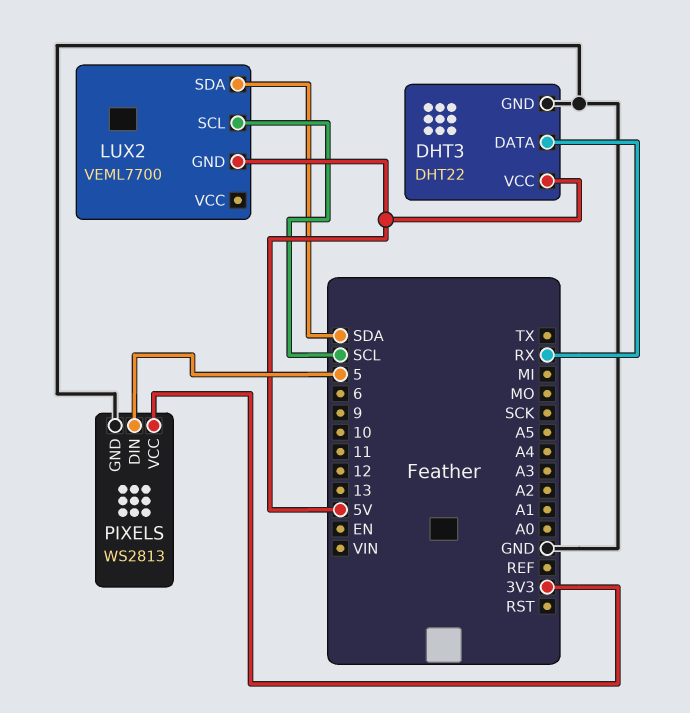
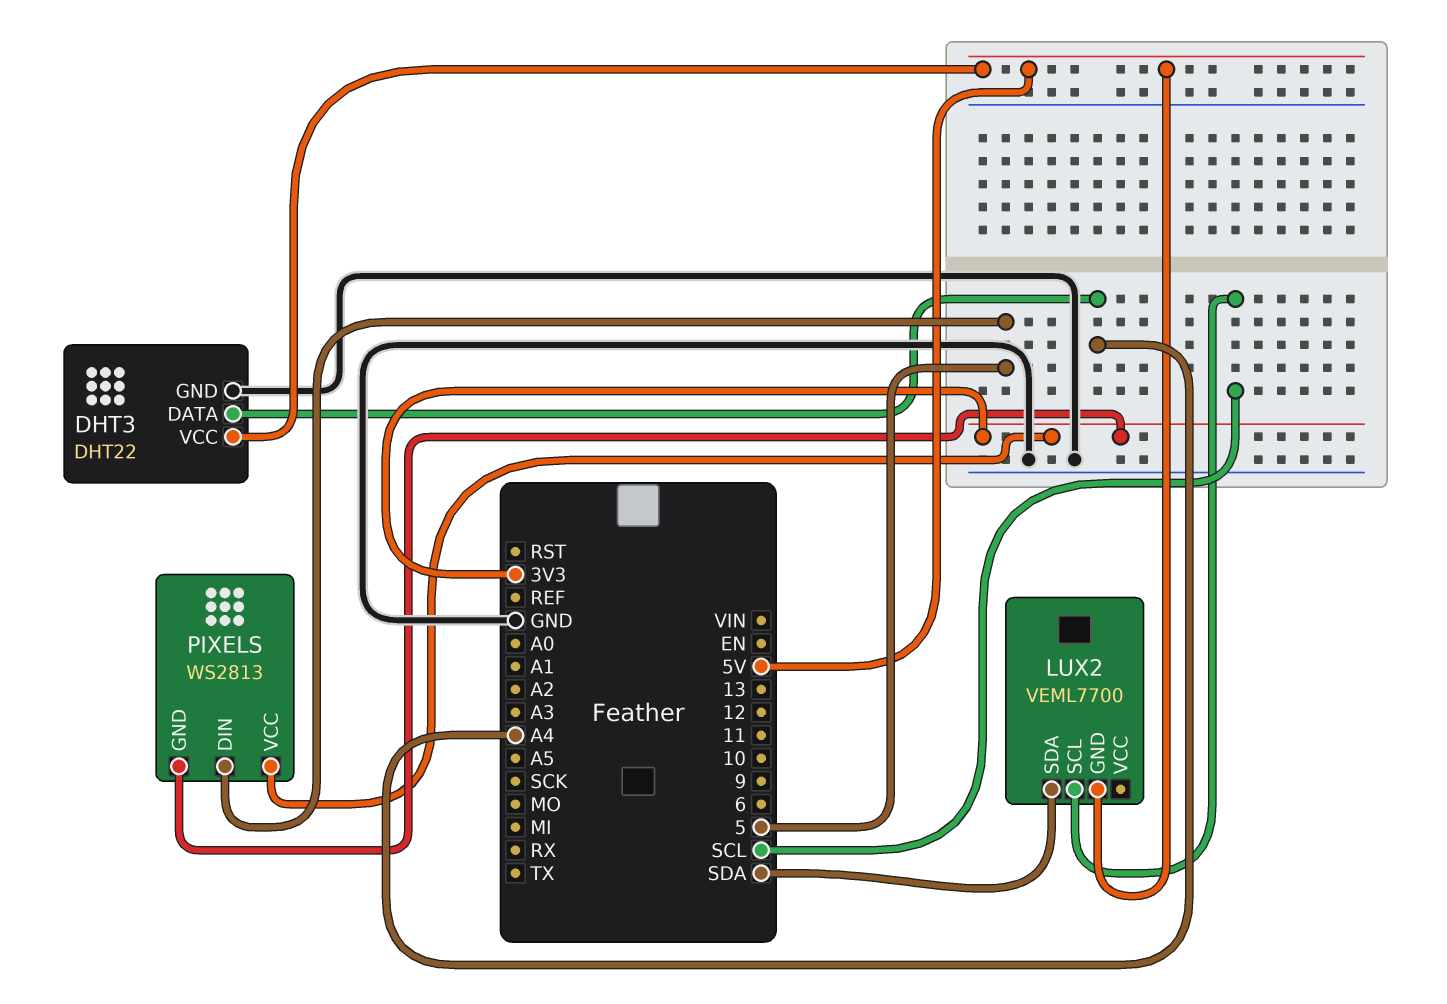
DHT3 pin DATA: RX -> A4
PIXELS pin GND: GND -> 3V3

